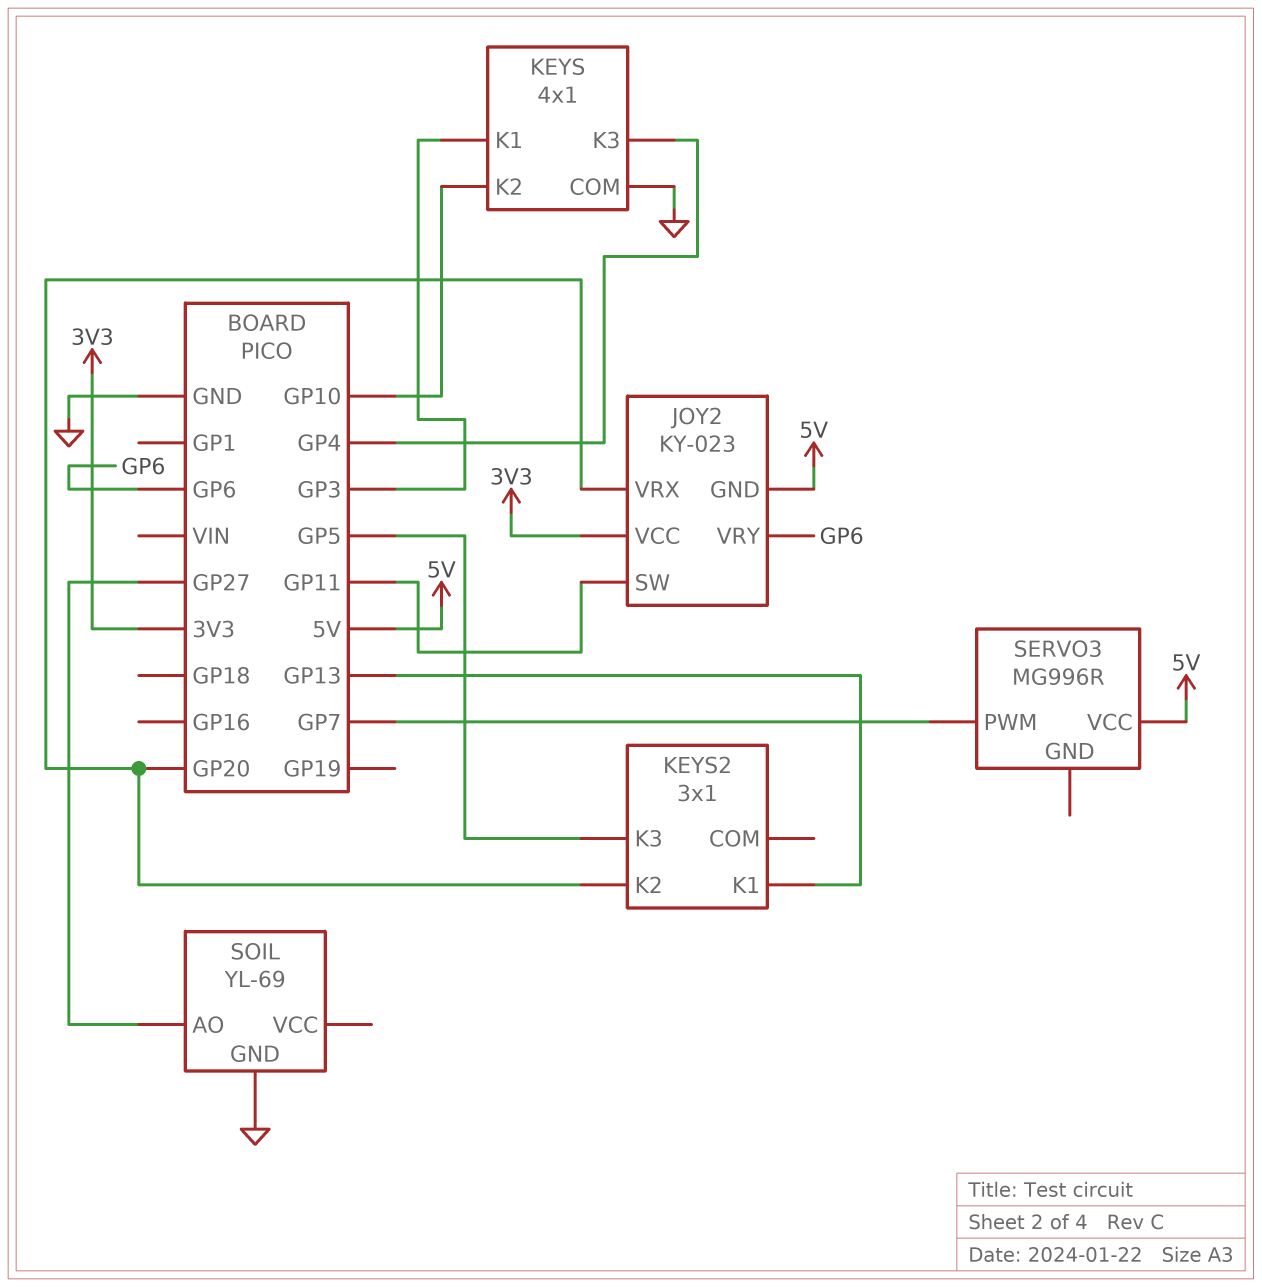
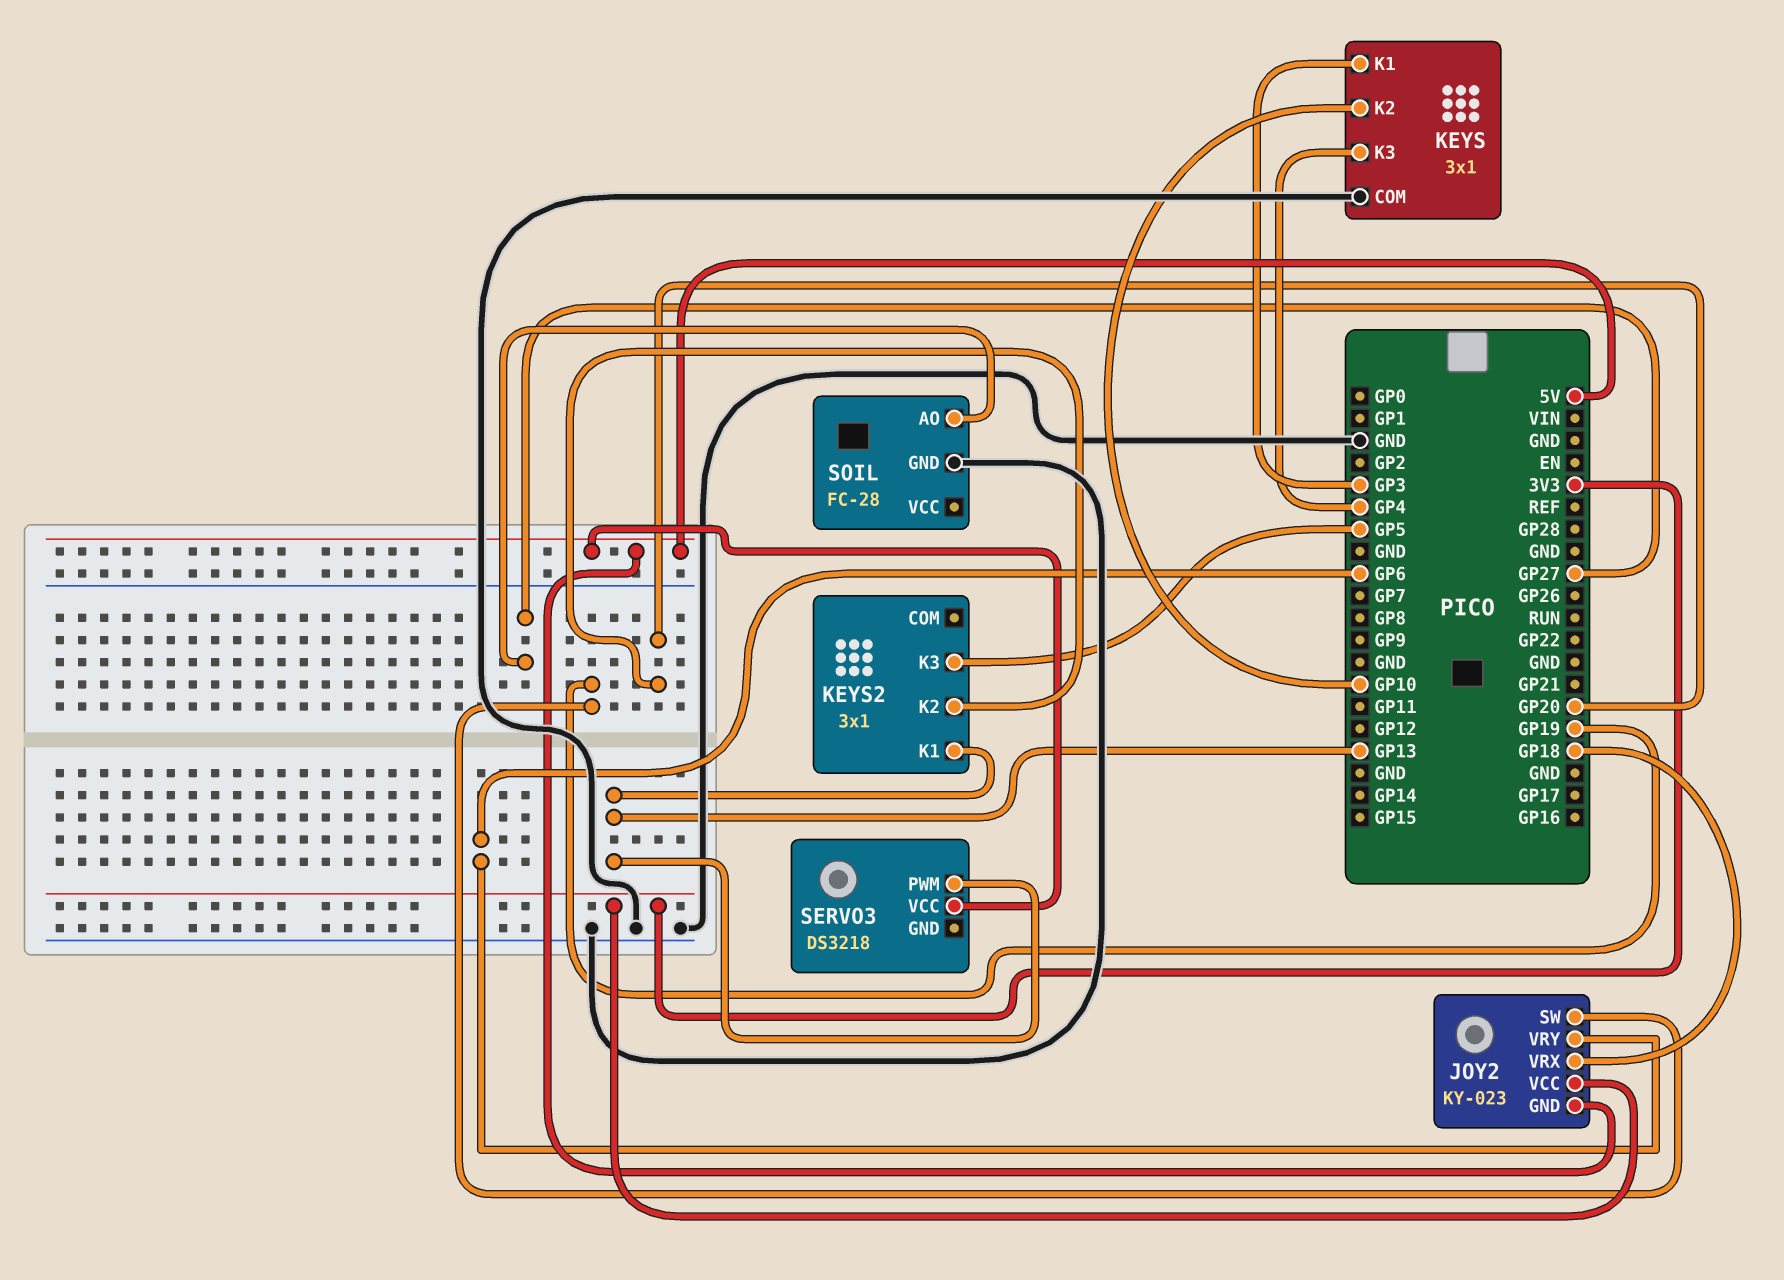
JOY2 pin SW: GP11 -> GP19
JOY2 pin VRX: GP20 -> GP18
KEYS: 4x1 -> 3x1
SERVO3: MG996R -> DS3218
SERVO3 pin PWM: GP7 -> GP13
SOIL: YL-69 -> FC-28

